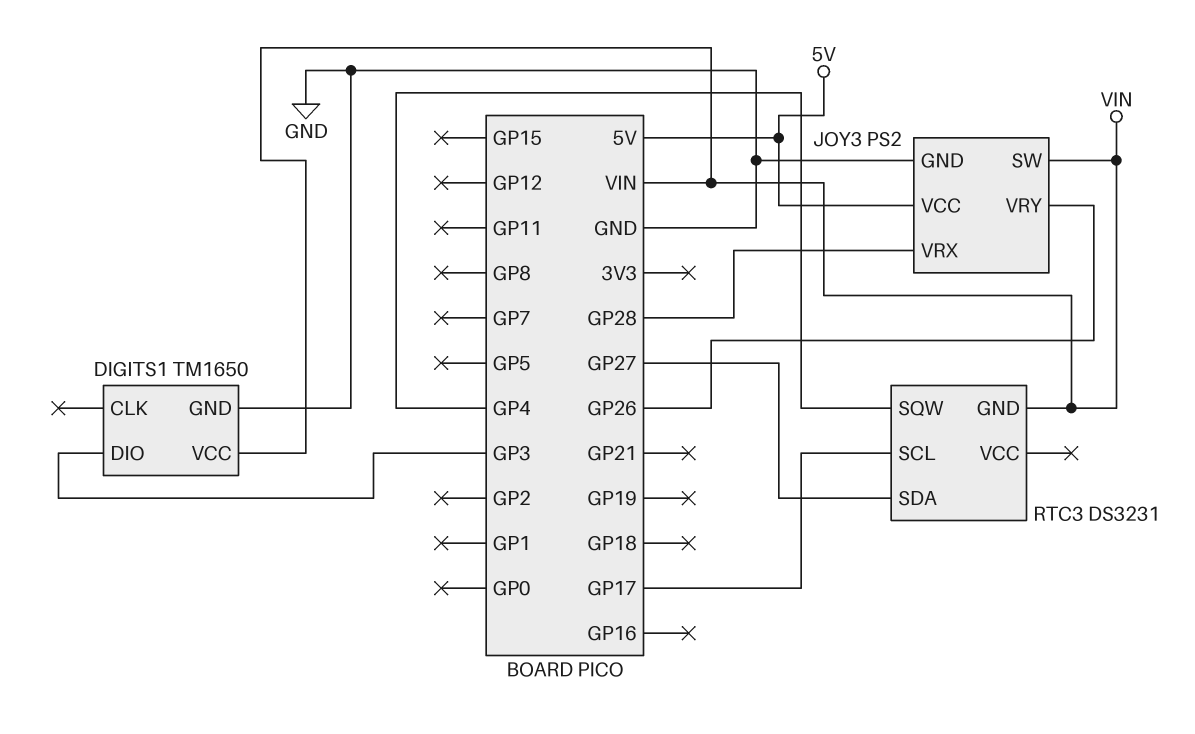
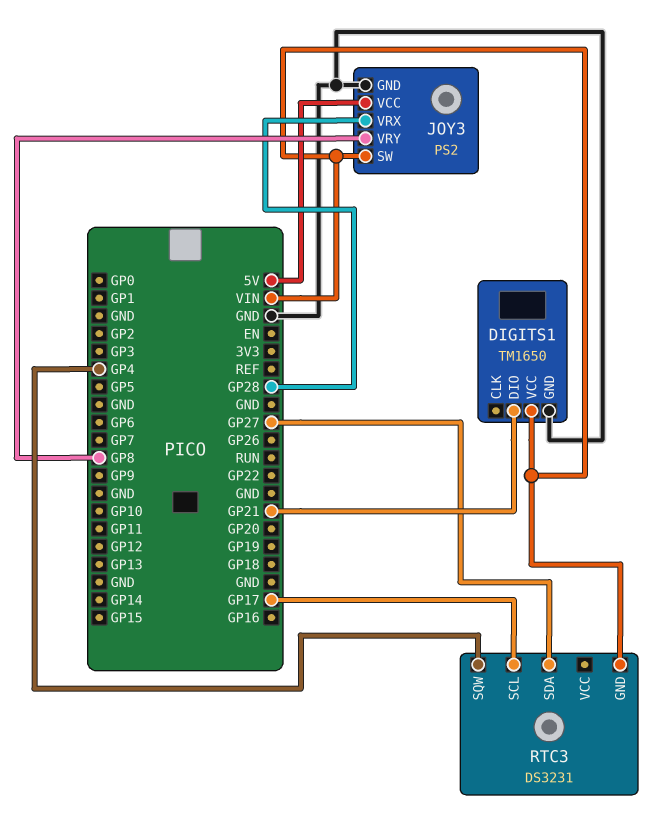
DIGITS1 pin DIO: GP3 -> GP21
JOY3 pin VRY: GP26 -> GP8

